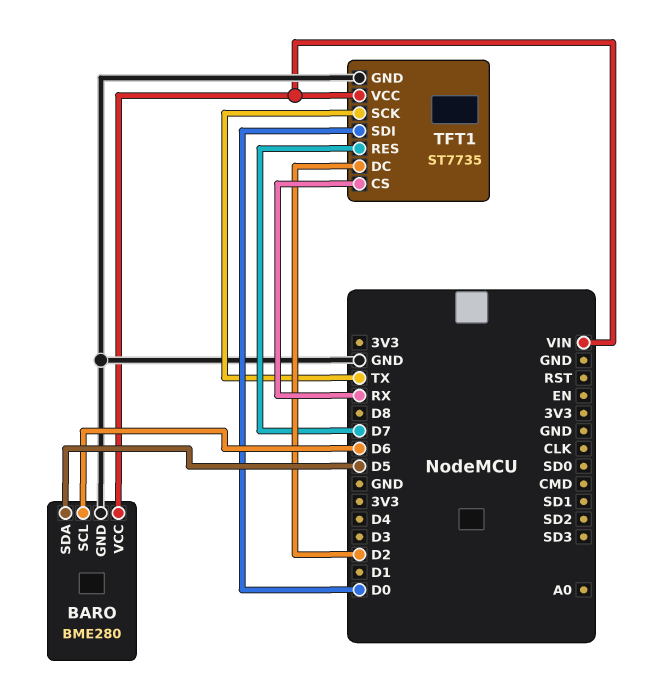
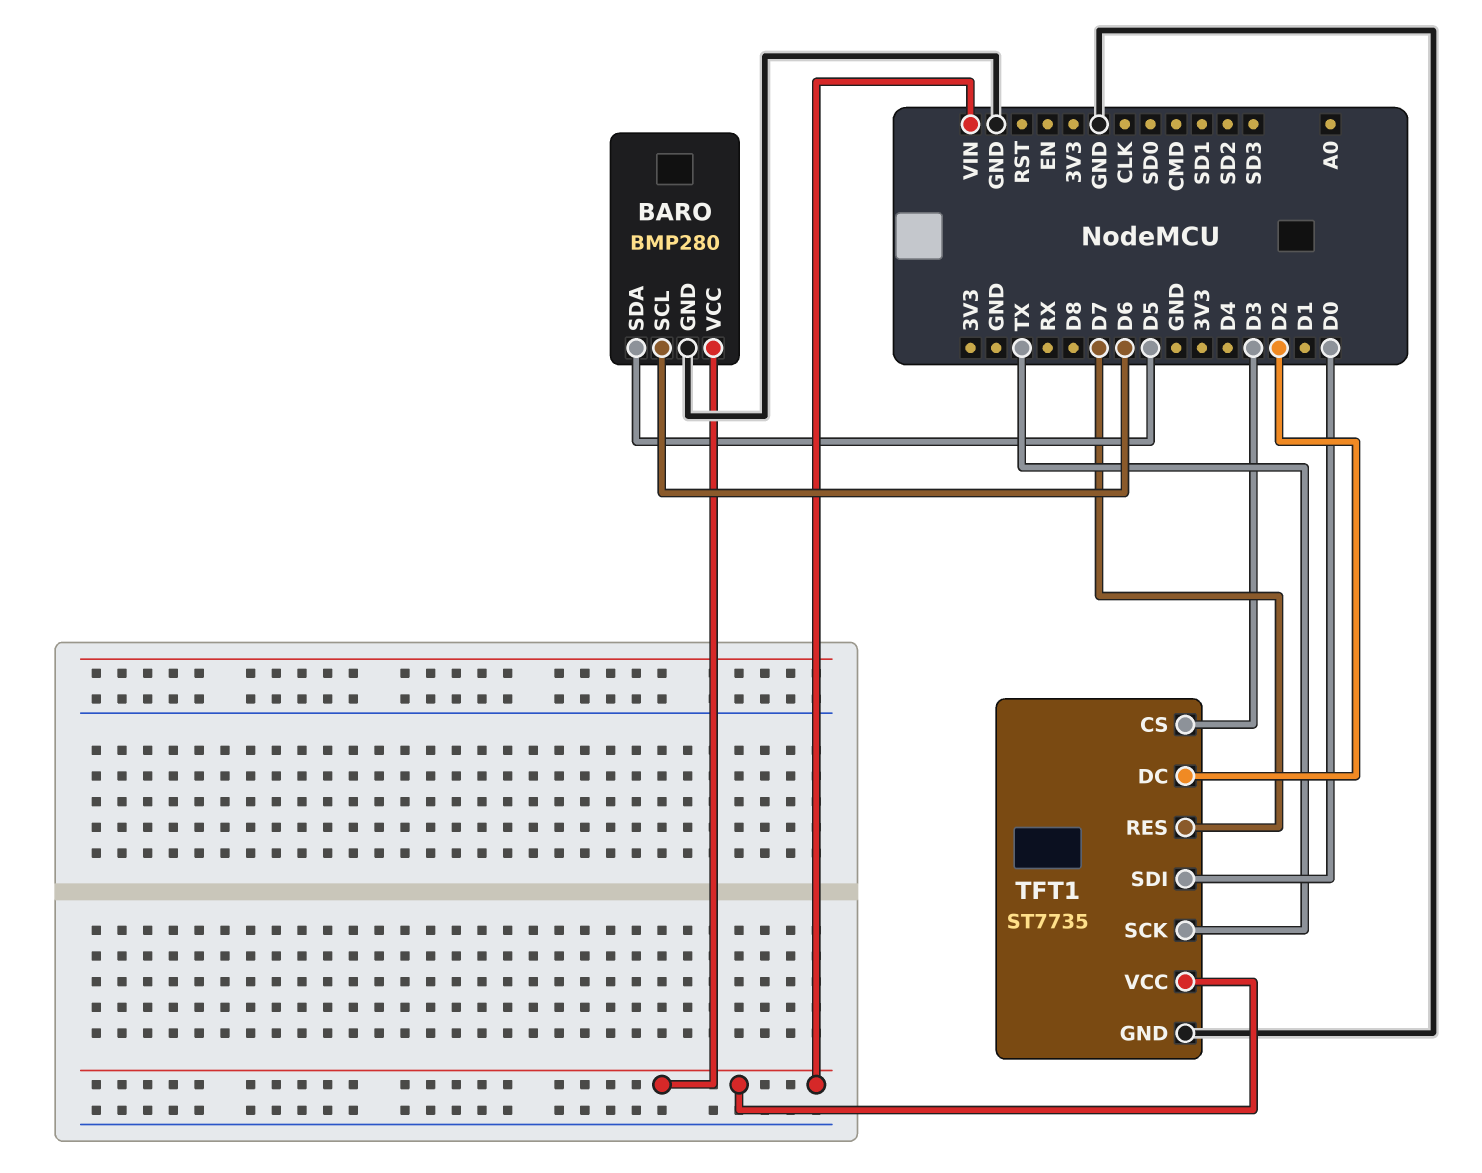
BARO: BME280 -> BMP280
TFT1 pin CS: RX -> D3

